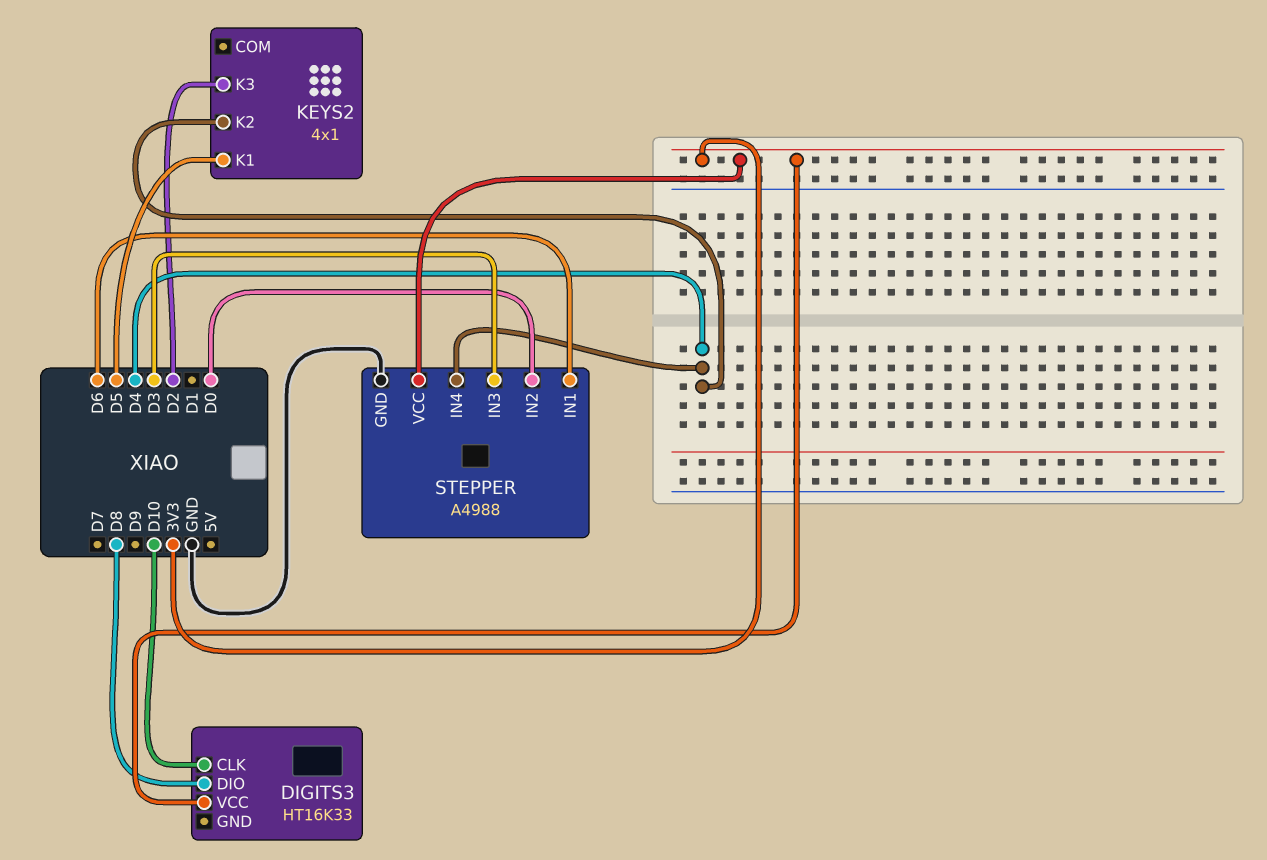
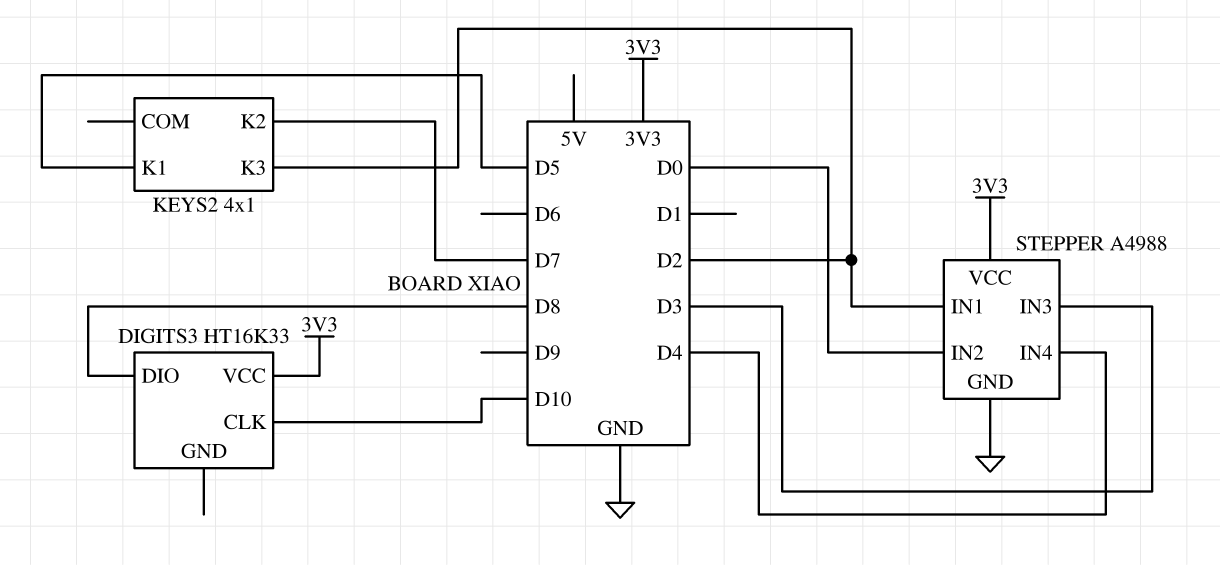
KEYS2 pin K2: D4 -> D7
STEPPER pin IN1: D6 -> D2

